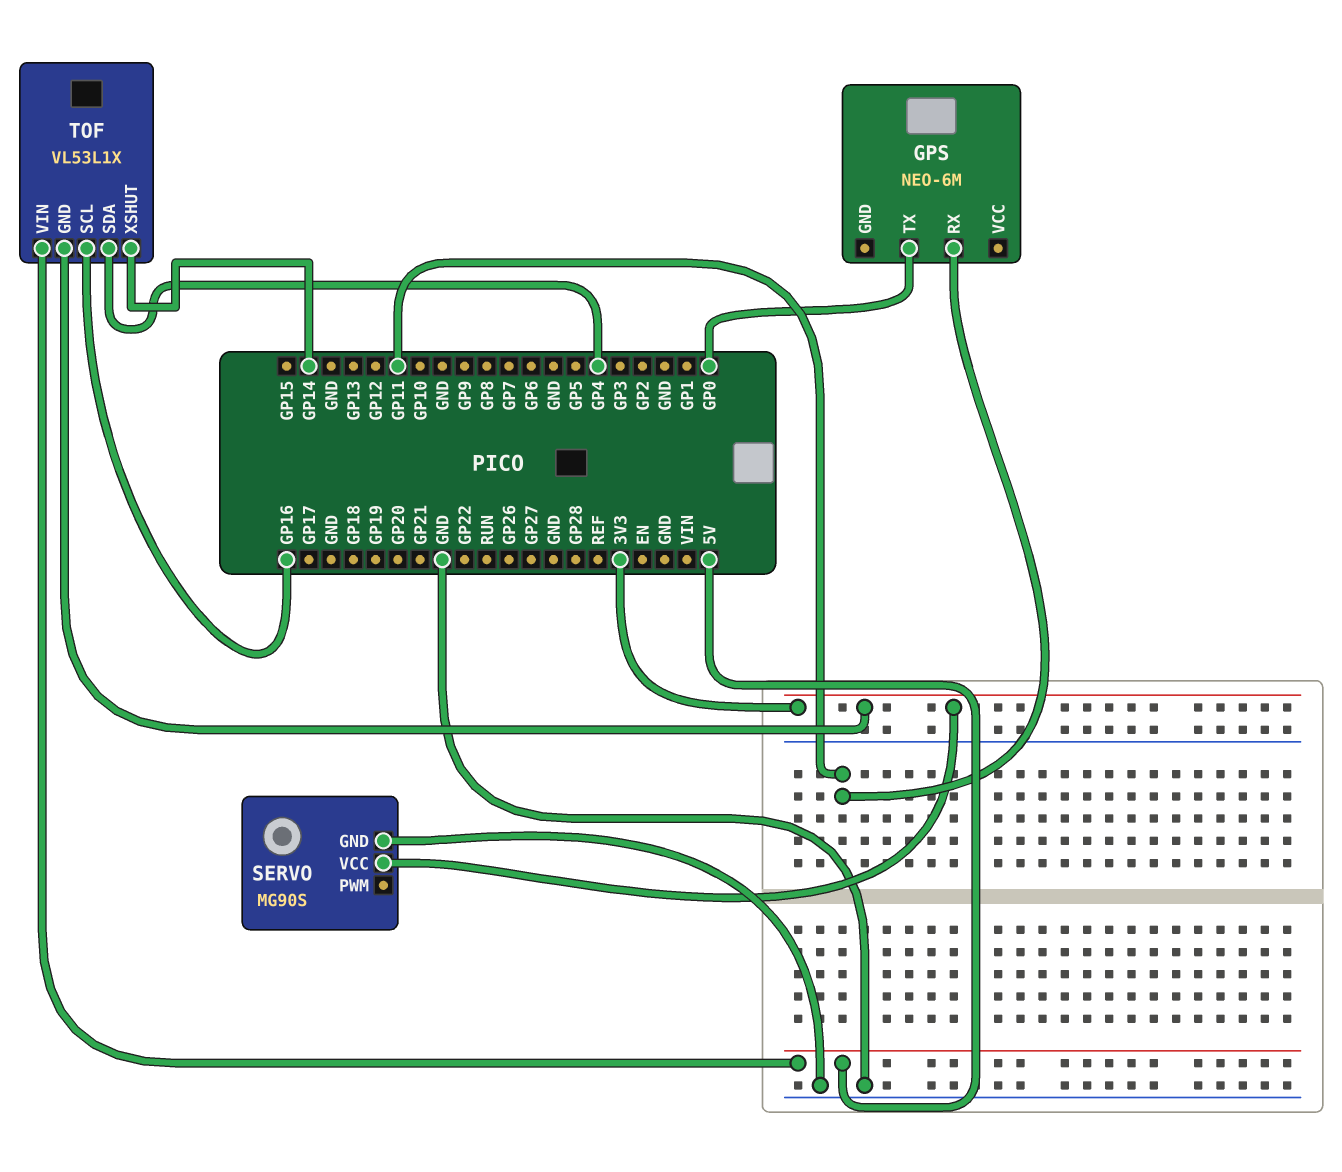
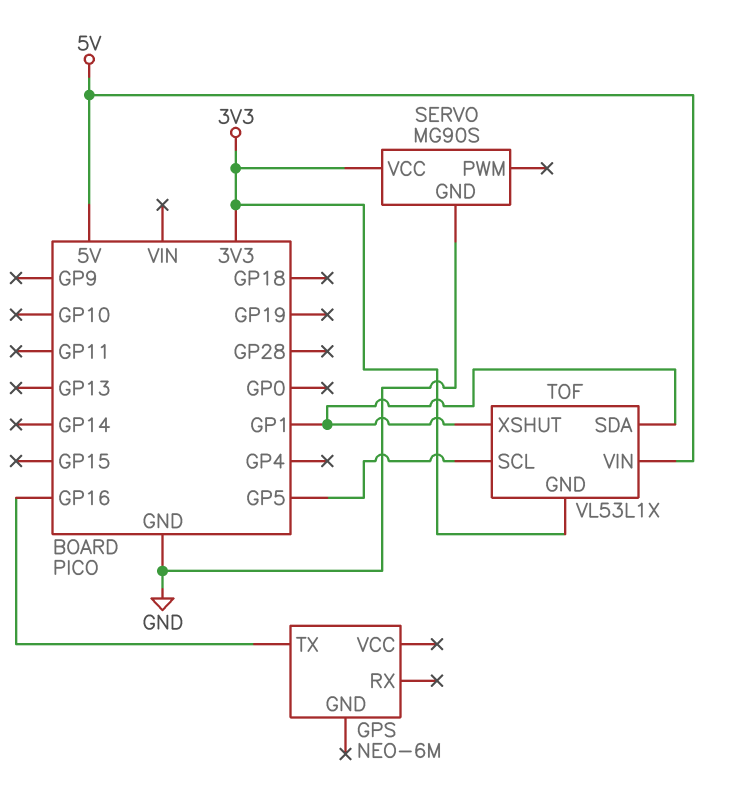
GPS pin RX: GP11 -> none
GPS pin TX: GP0 -> GP16
TOF pin SCL: GP16 -> GP5
TOF pin SDA: GP4 -> GP1
TOF pin XSHUT: GP14 -> GP1

